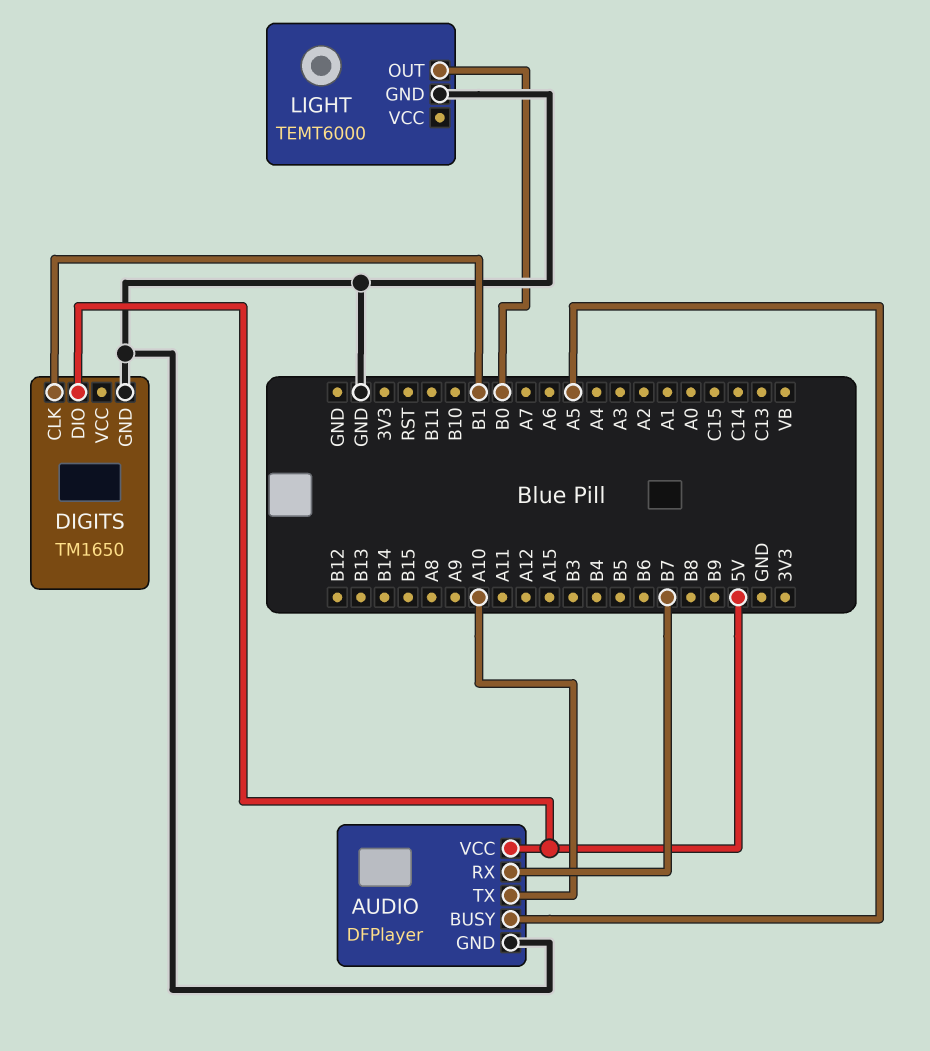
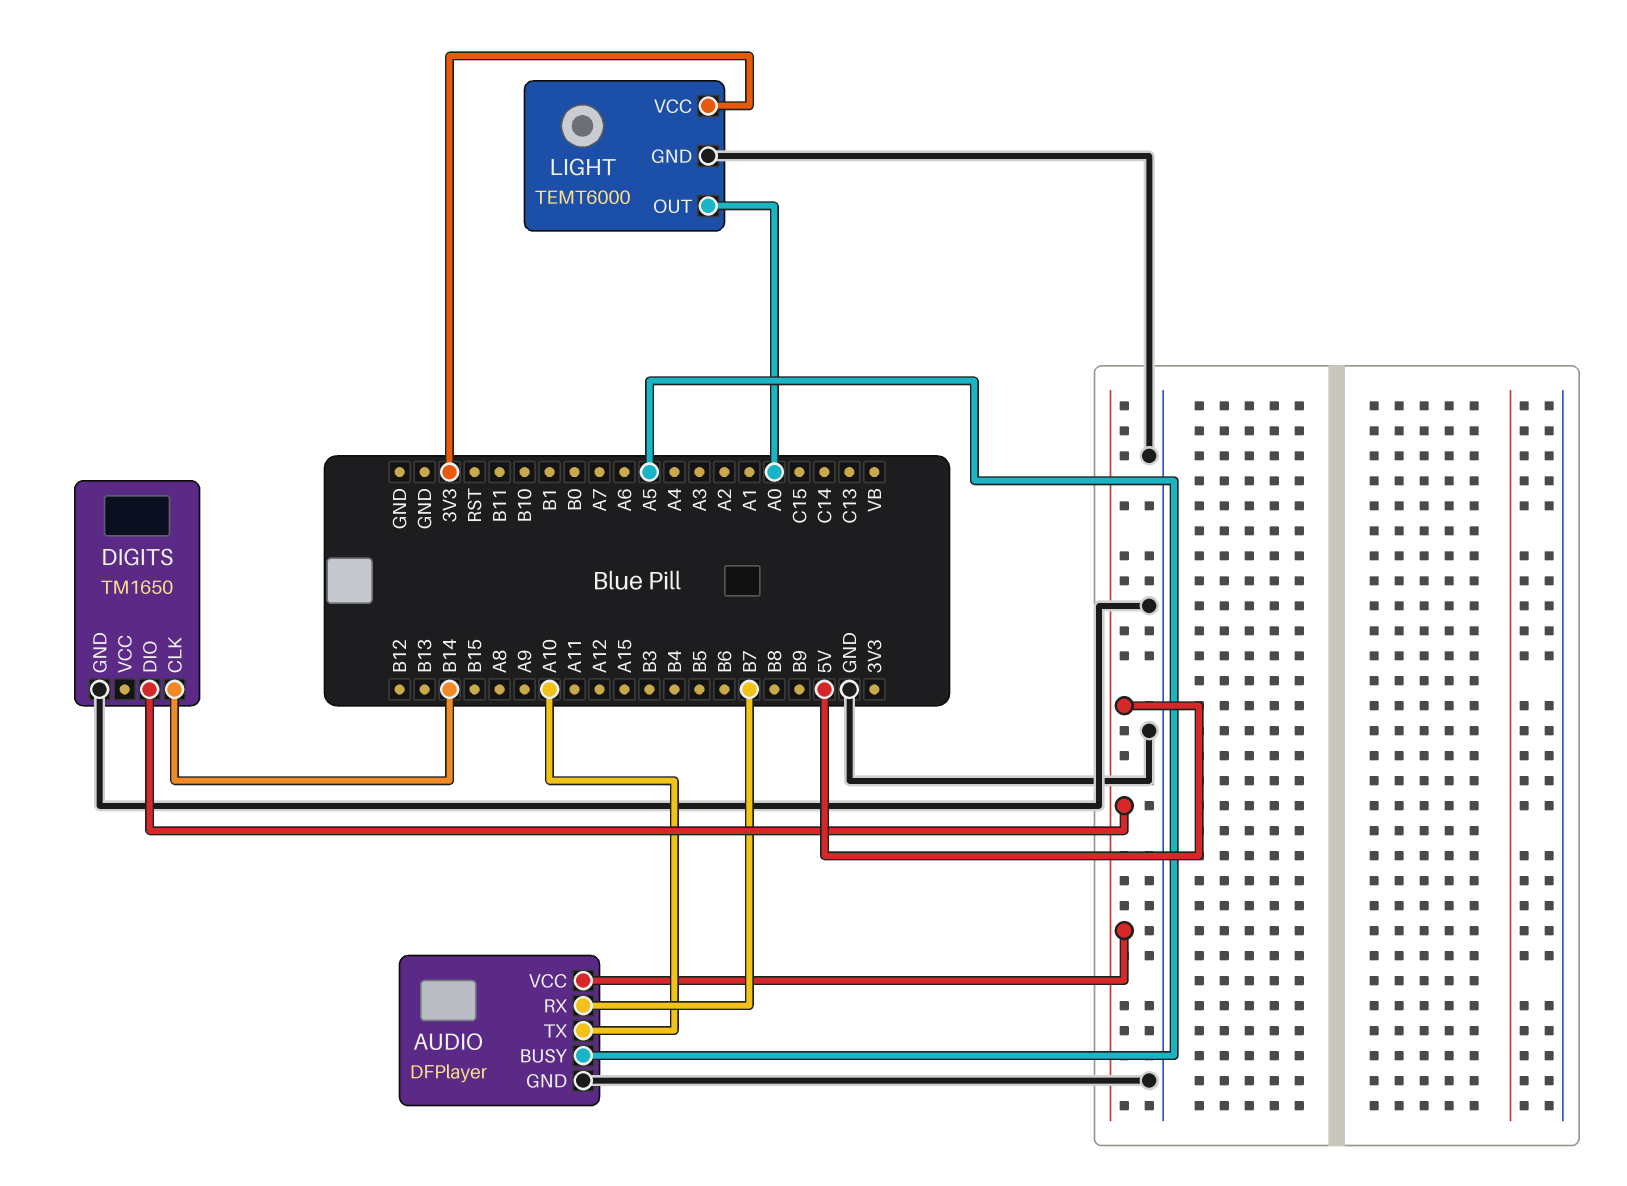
DIGITS pin CLK: B1 -> B14
LIGHT pin OUT: B0 -> A0
LIGHT pin VCC: none -> 3V3

